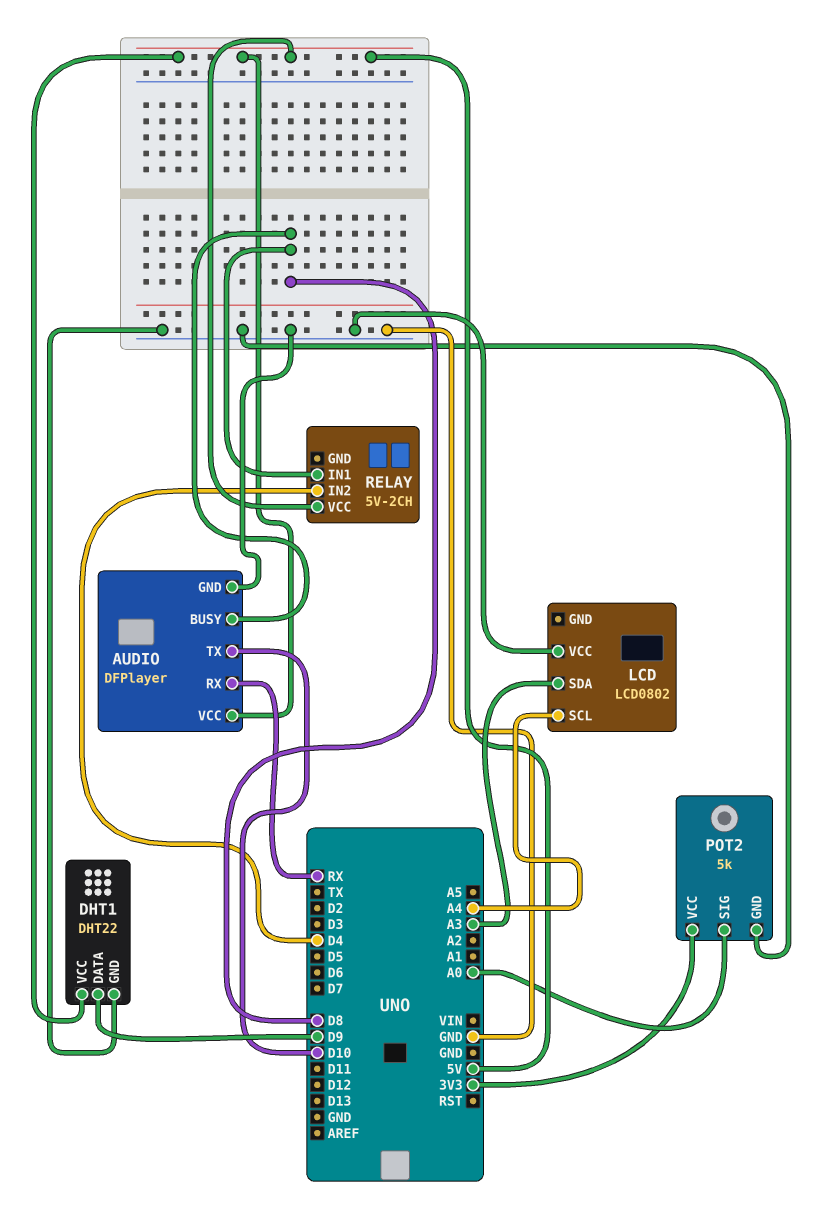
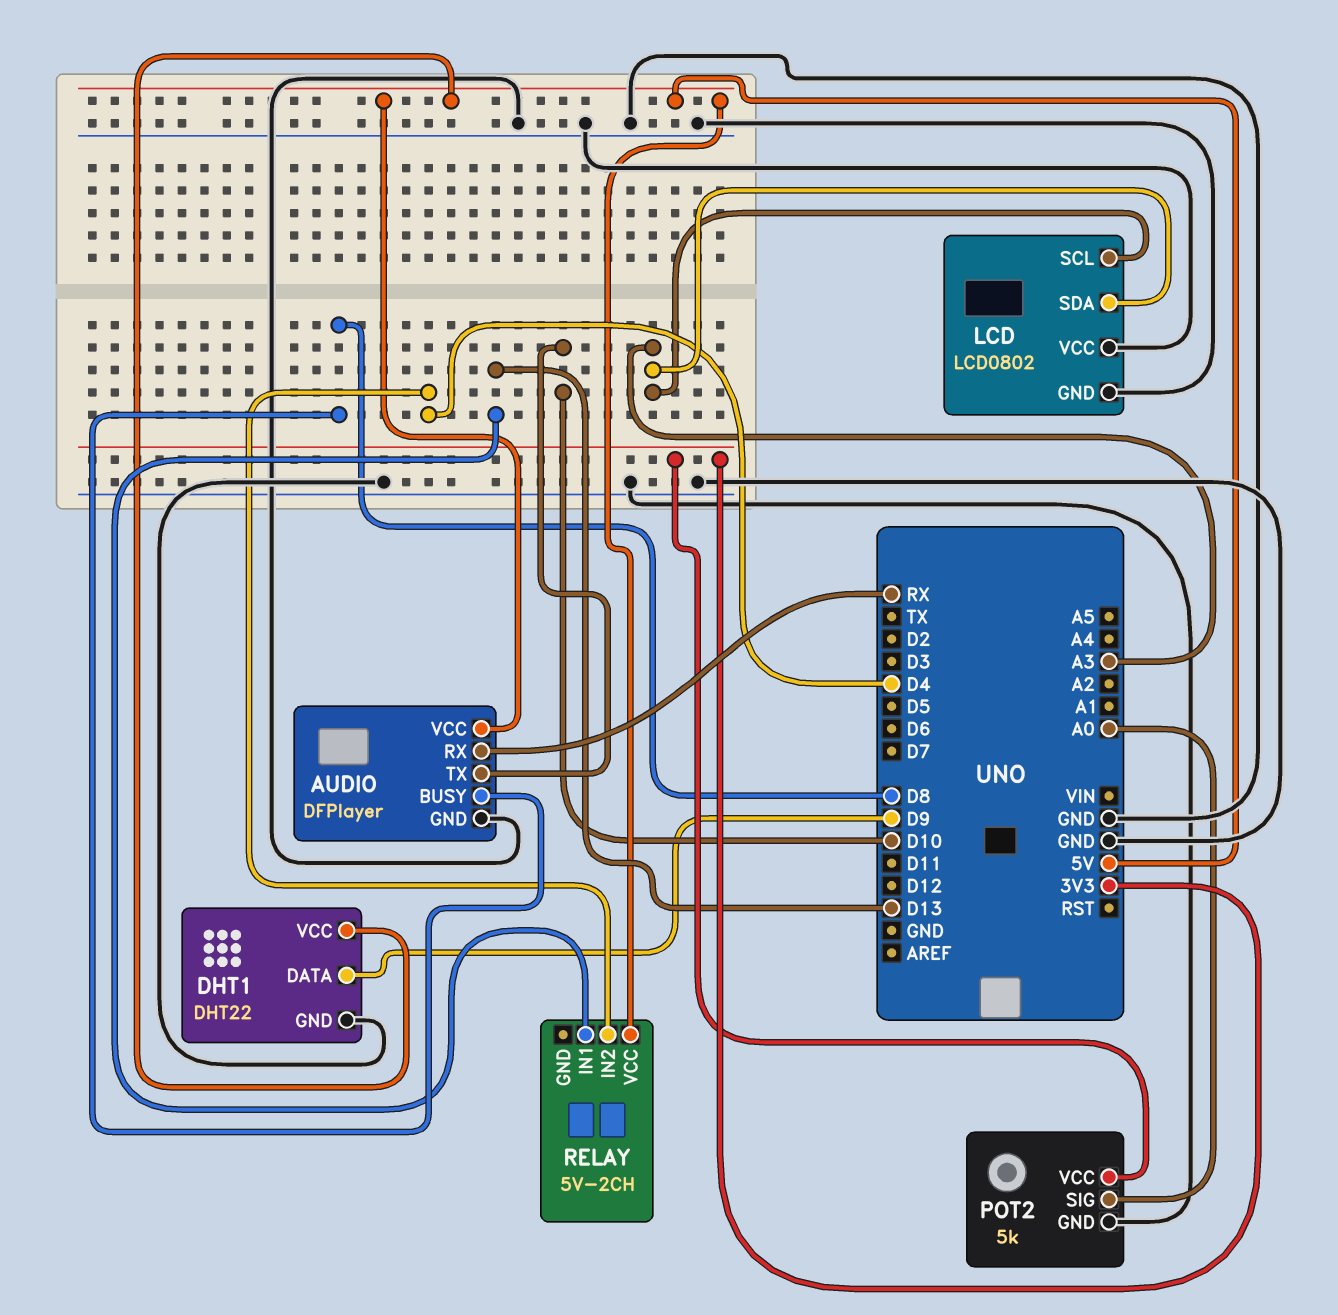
LCD pin GND: none -> GND
LCD pin SCL: A4 -> A3
RELAY pin IN1: D8 -> D13

